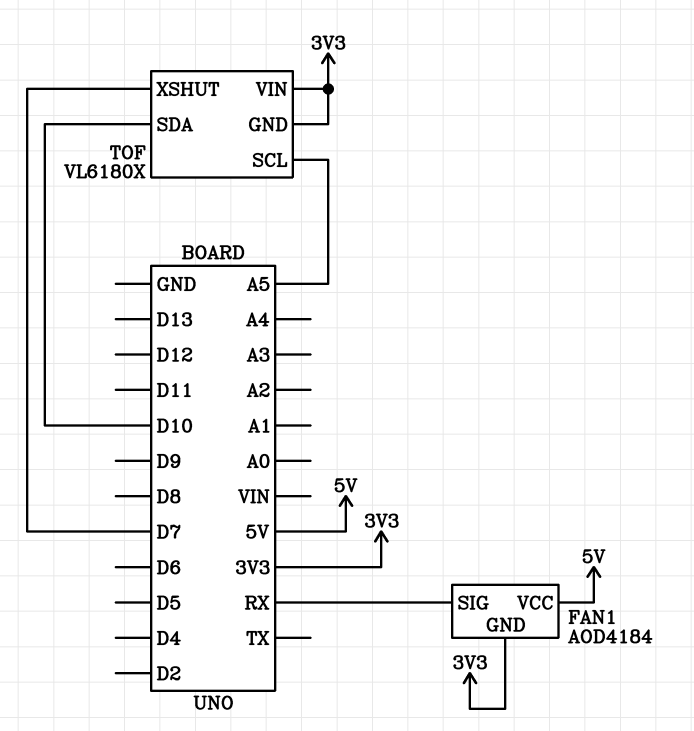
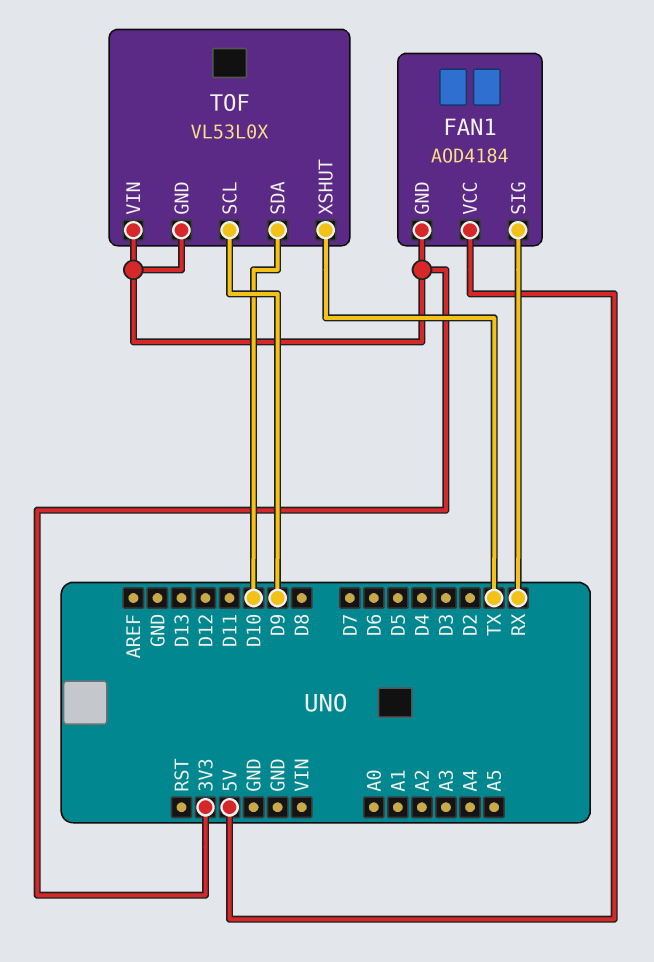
TOF: VL6180X -> VL53L0X
TOF pin SCL: A5 -> D9
TOF pin XSHUT: D7 -> TX

